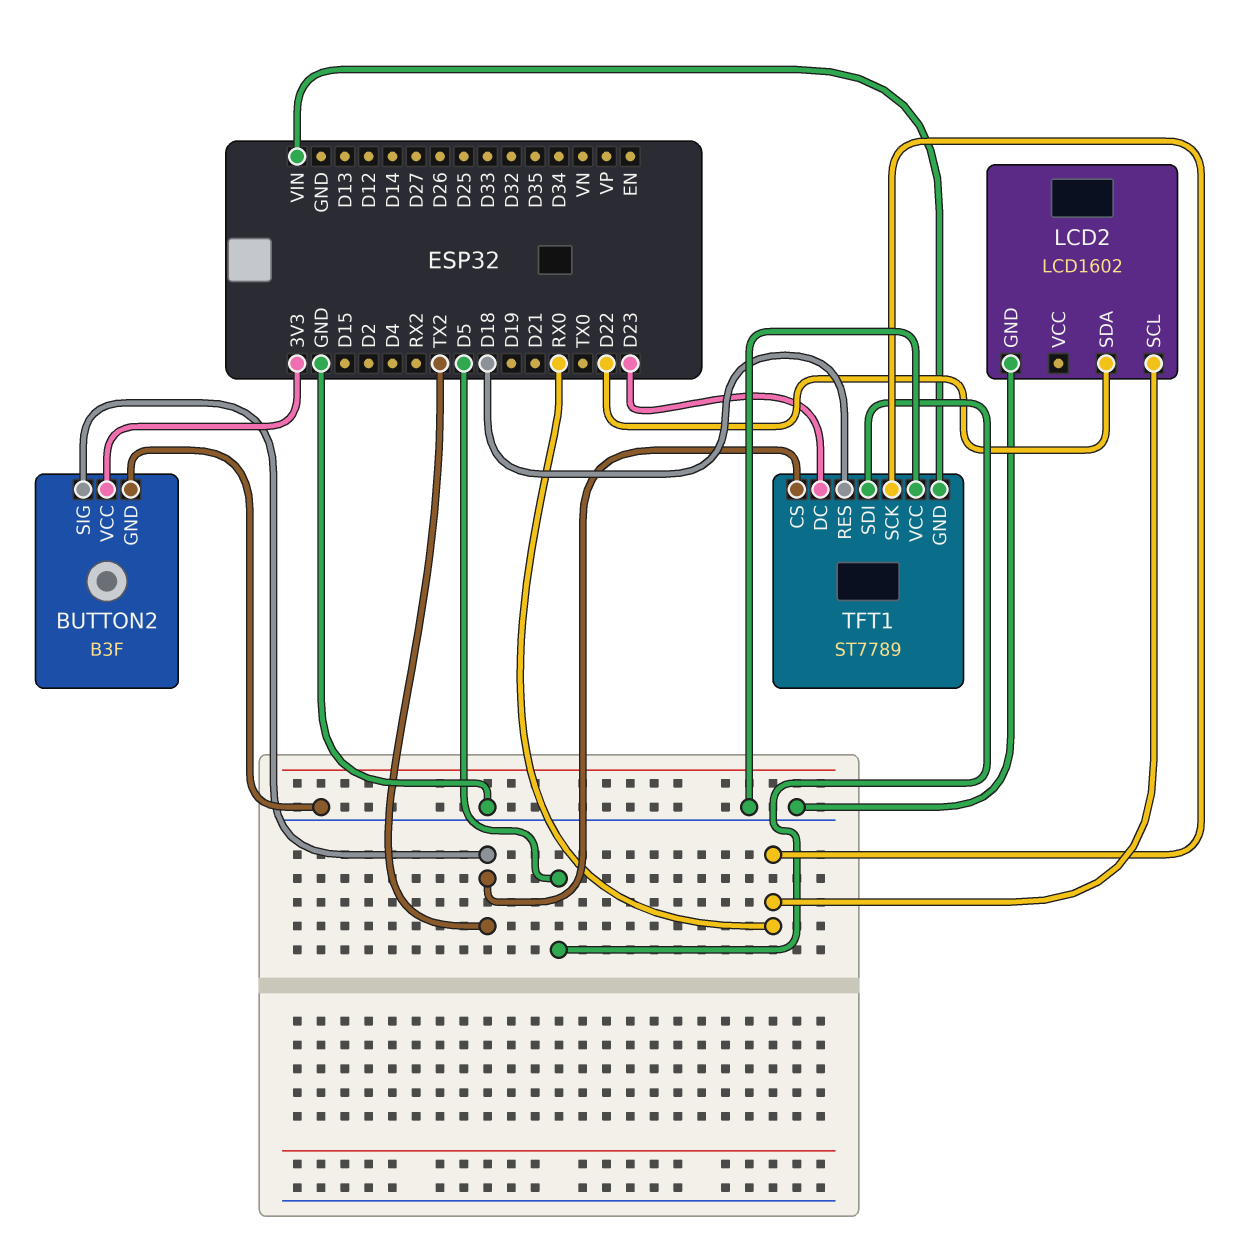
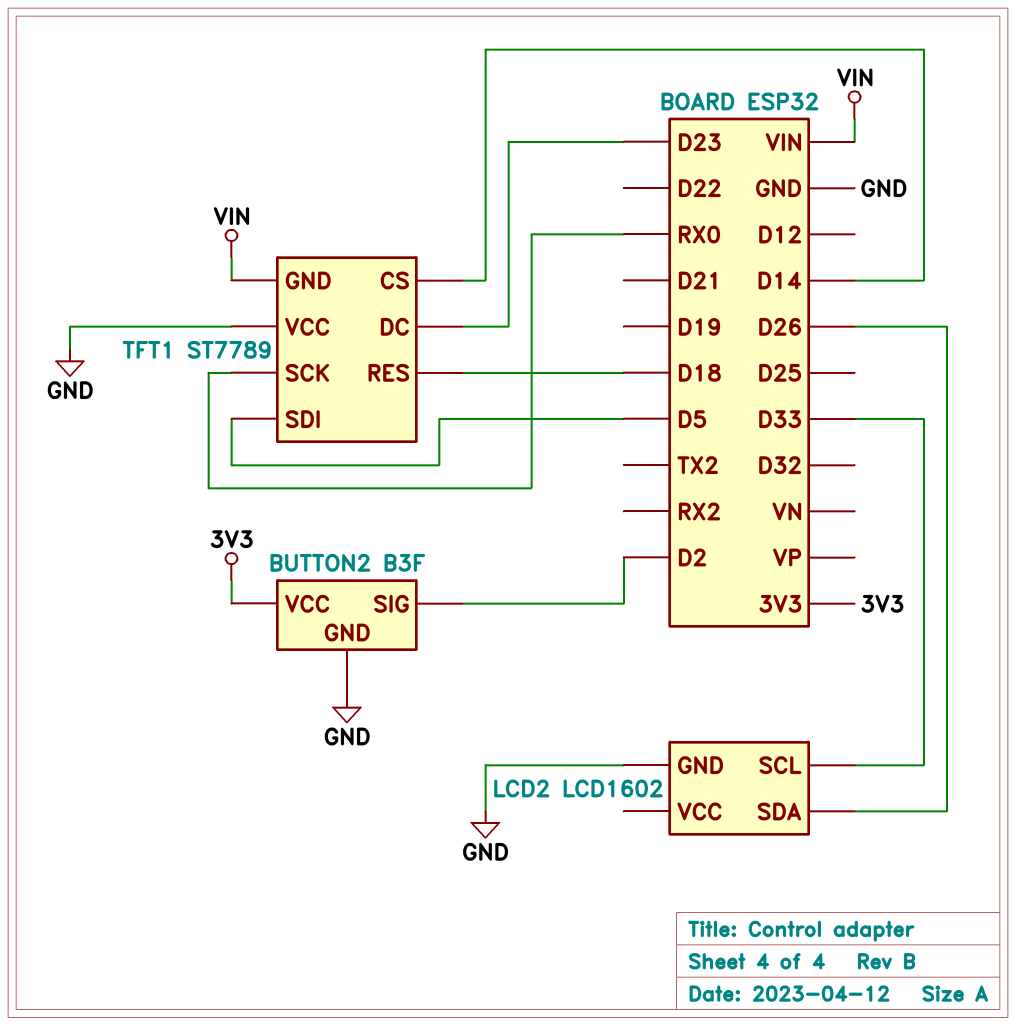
BUTTON2 pin SIG: TX2 -> D2
LCD2 pin SCL: RX0 -> D33
LCD2 pin SDA: D22 -> D26
TFT1 pin CS: TX2 -> D14

